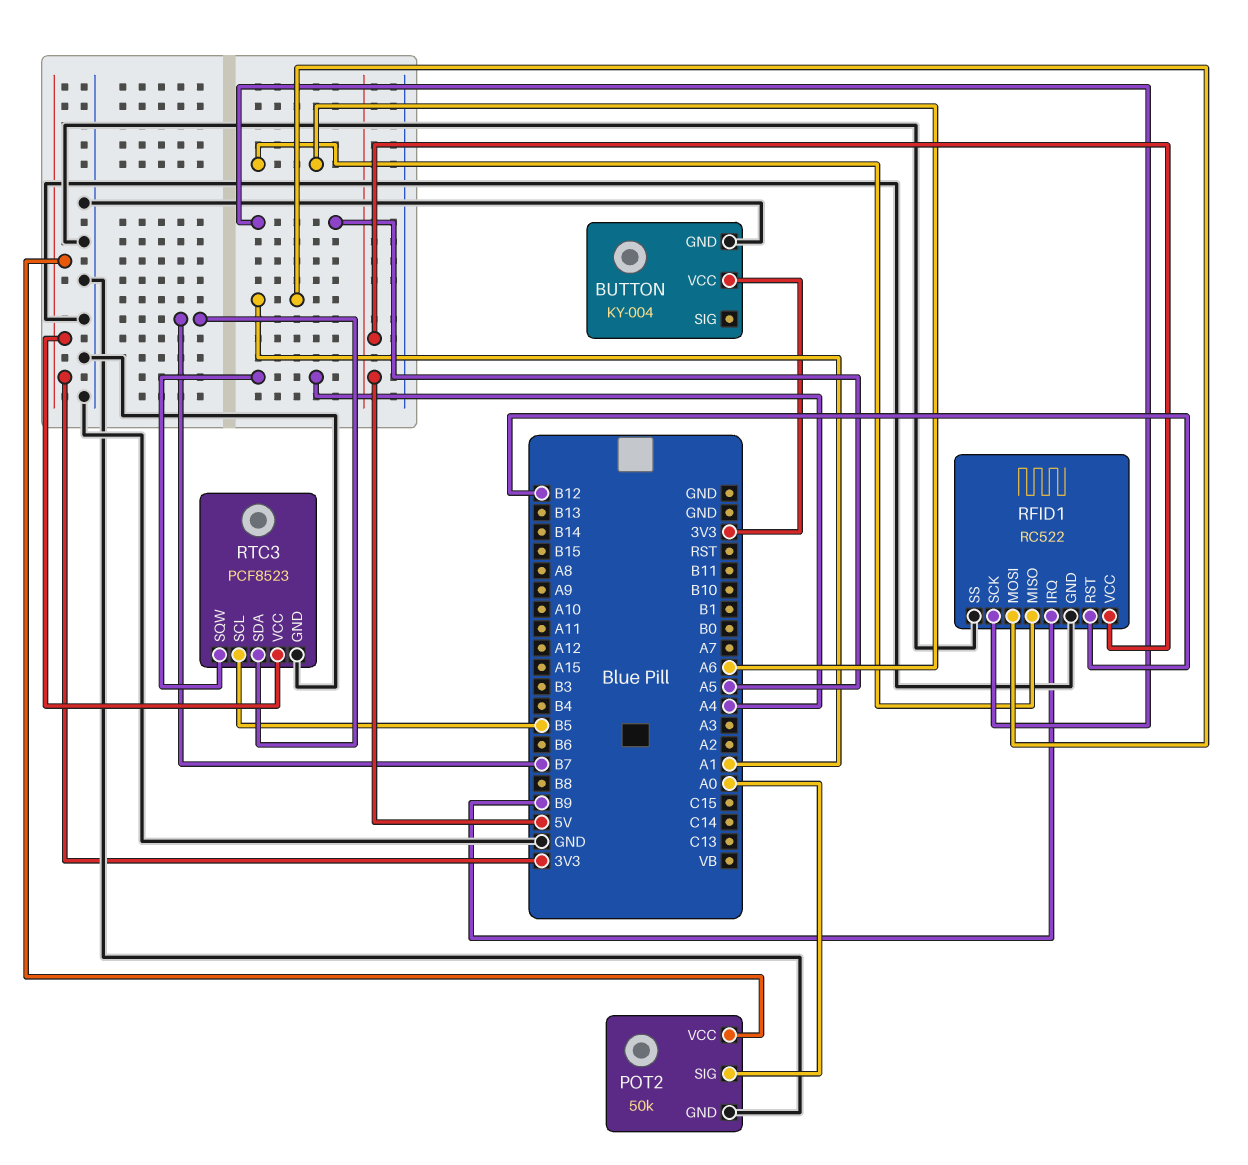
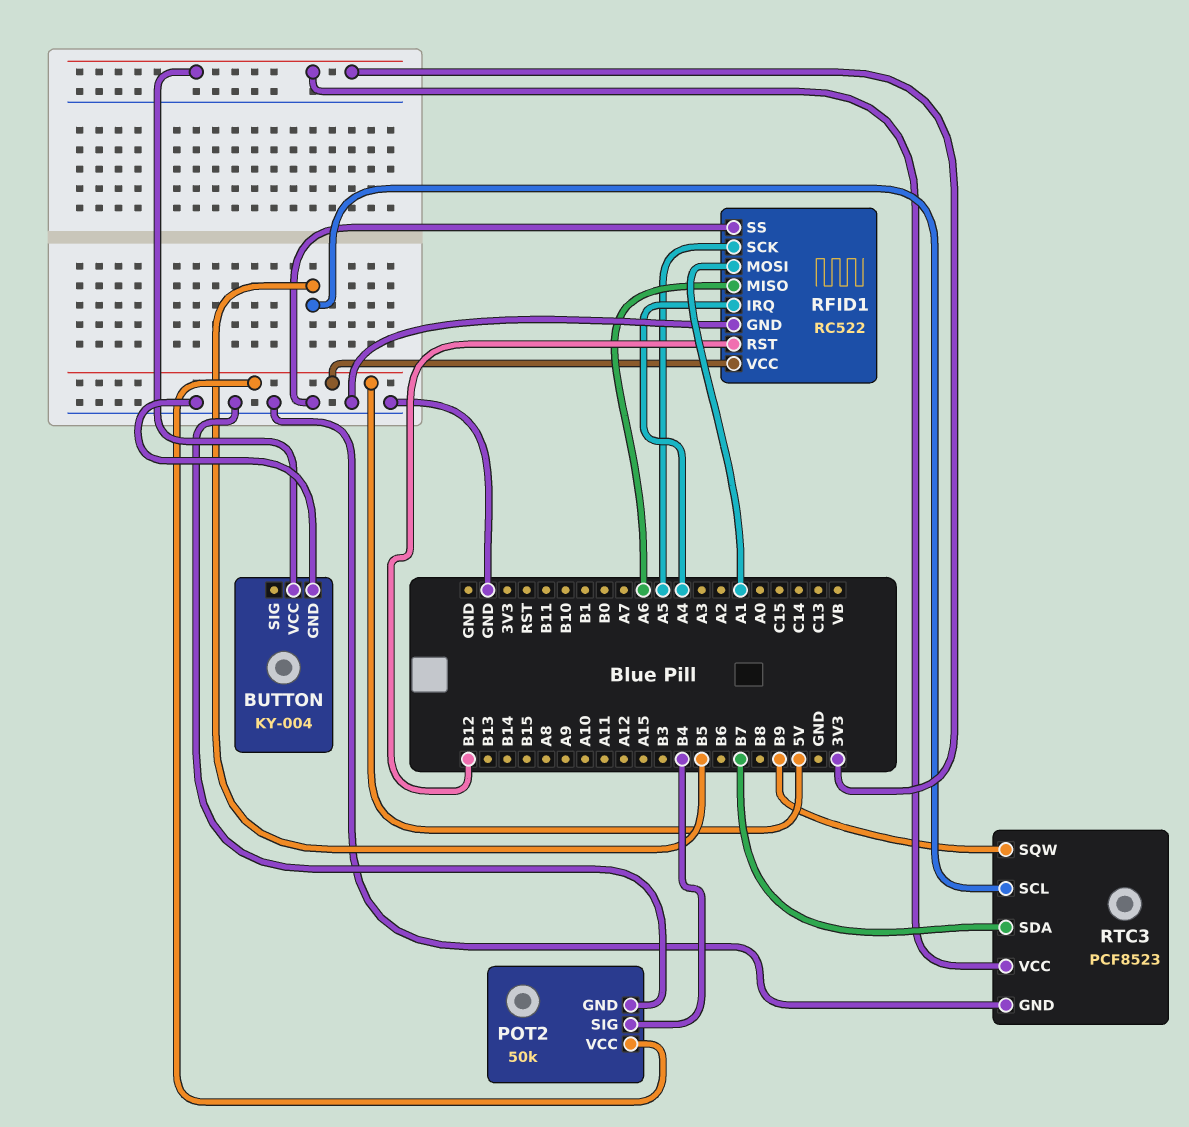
POT2 pin SIG: A0 -> B4
POT2 pin VCC: 3V3 -> 5V
RFID1 pin IRQ: B9 -> A4
RTC3 pin SQW: A4 -> B9

